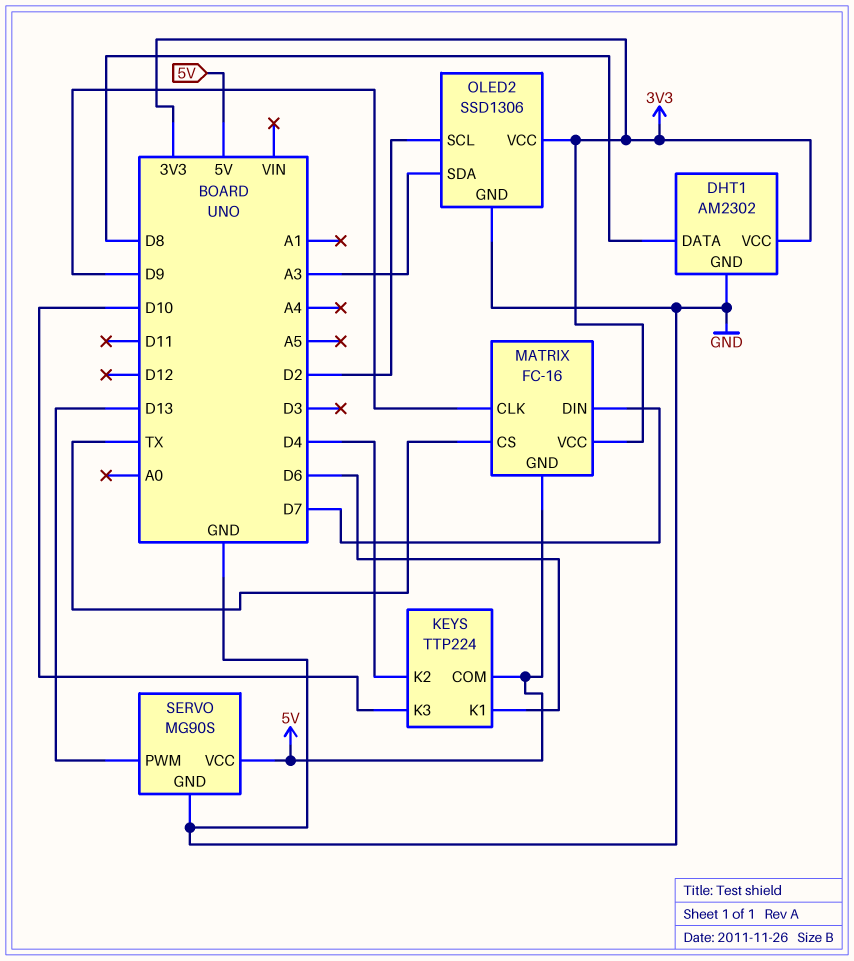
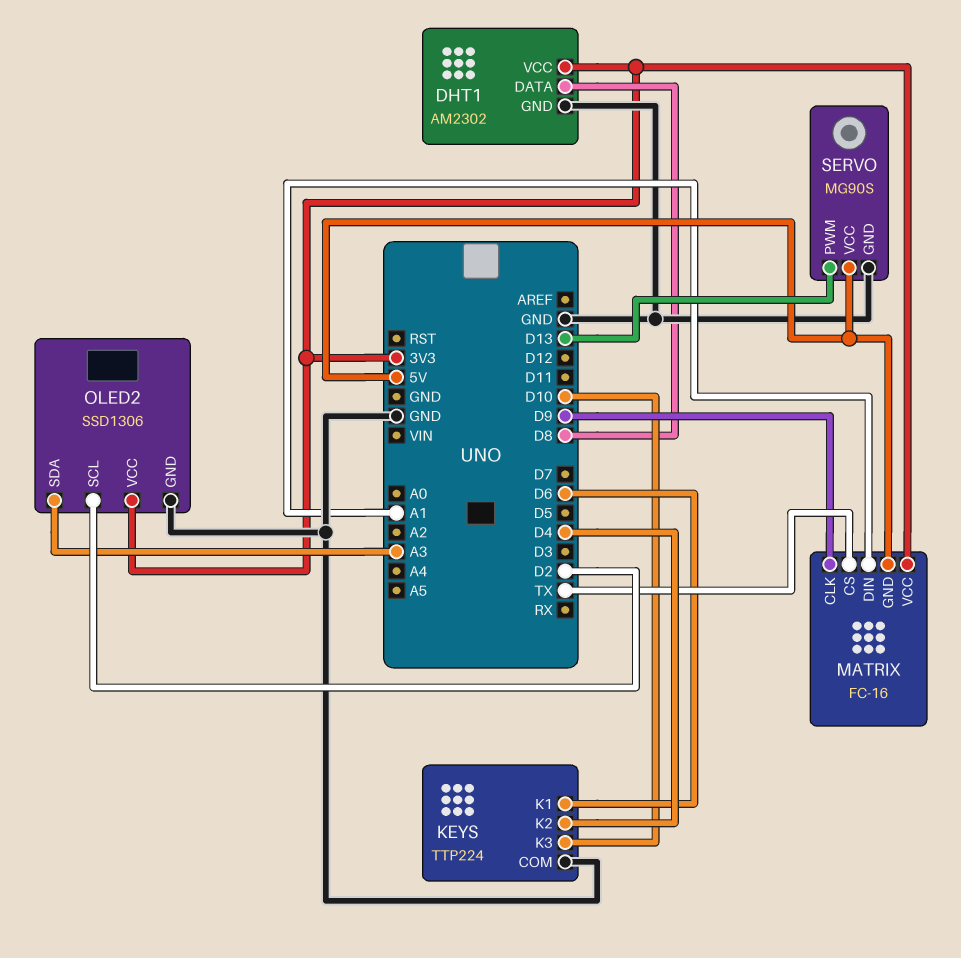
KEYS pin COM: 5V -> GND
MATRIX pin DIN: D7 -> A1

